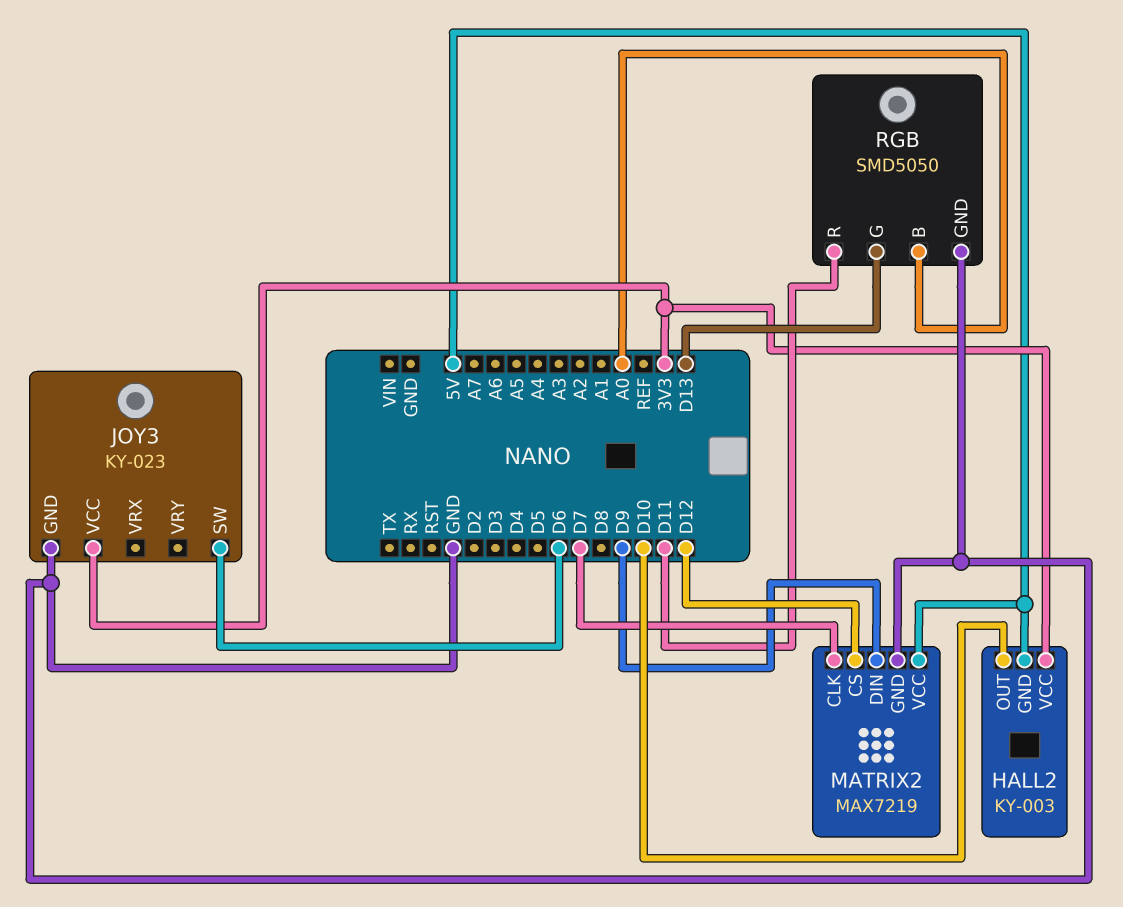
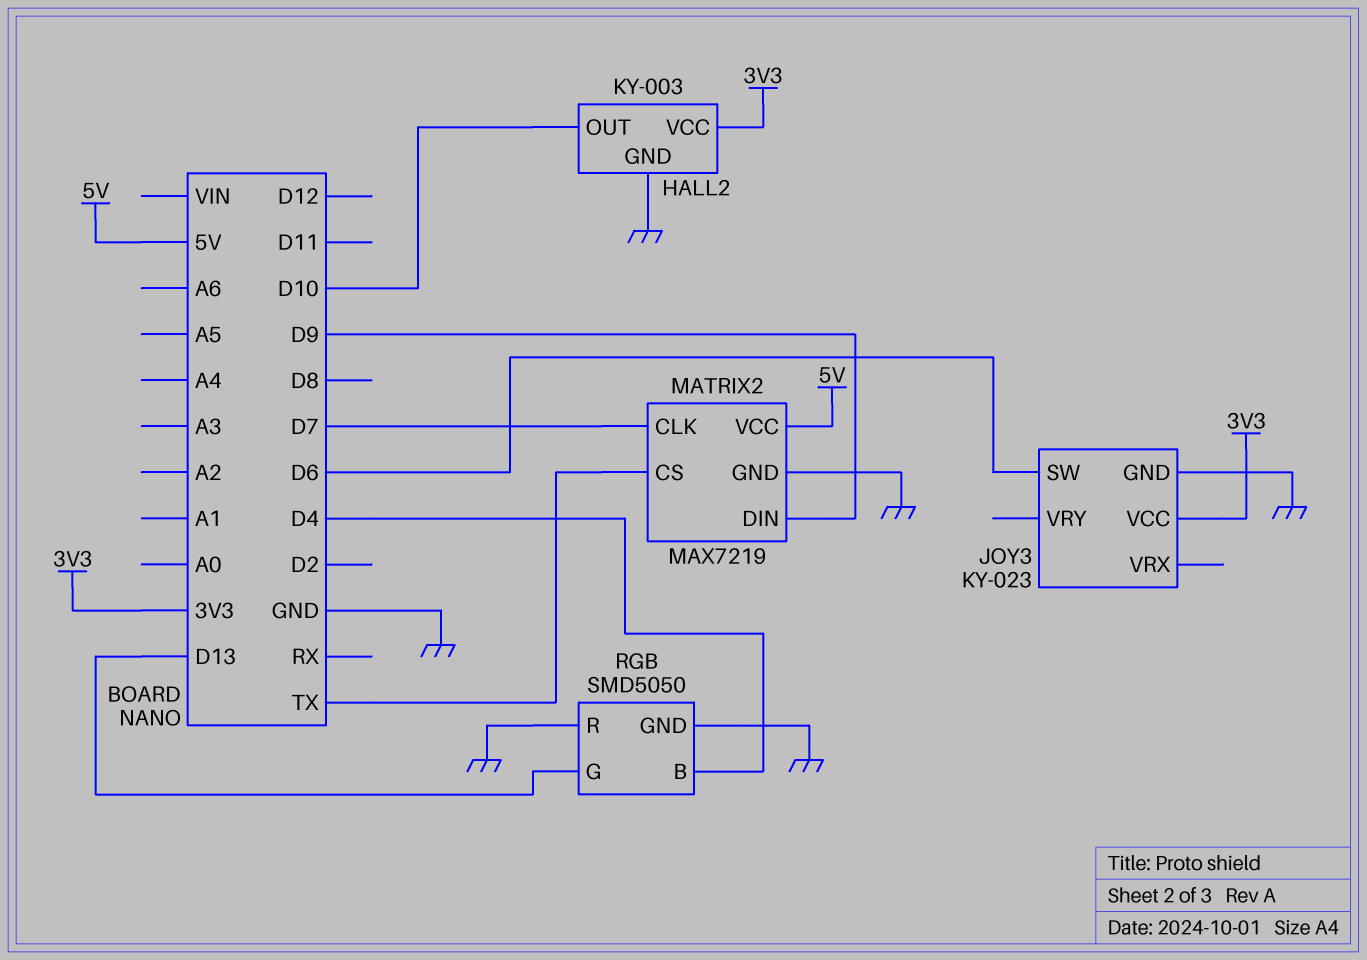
HALL2 pin GND: 5V -> GND
MATRIX2 pin CS: D12 -> TX
RGB pin B: A0 -> D4
RGB pin R: D11 -> GND

